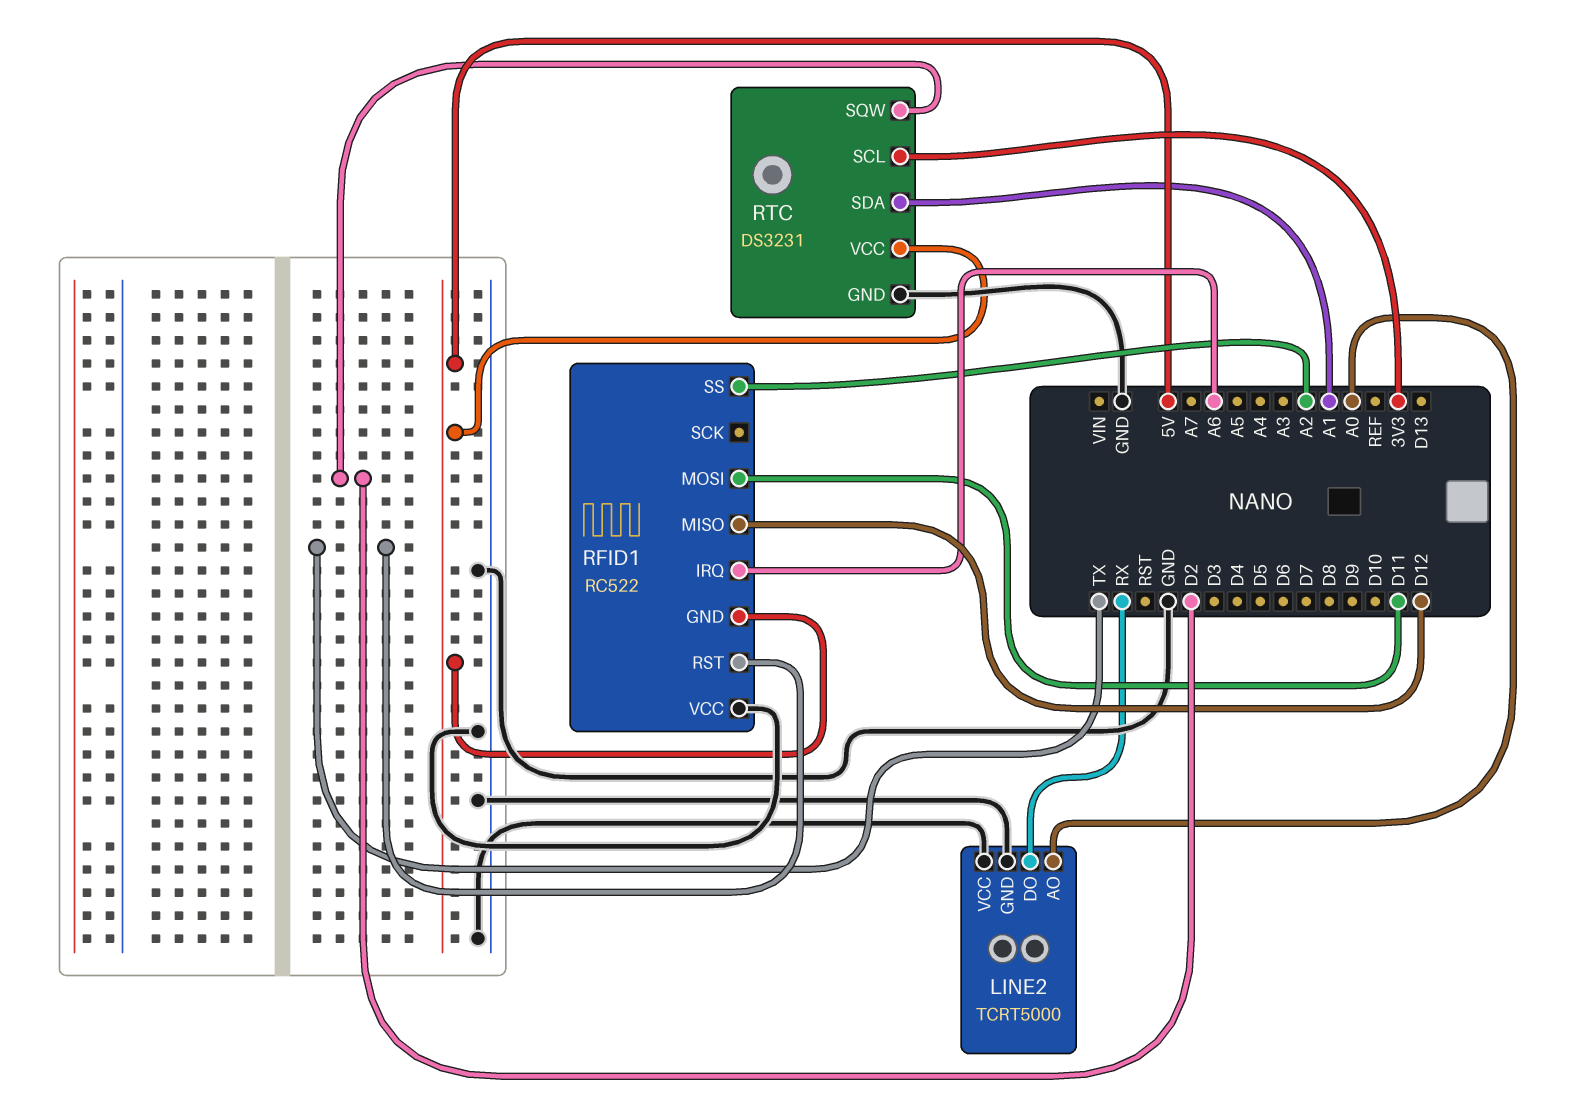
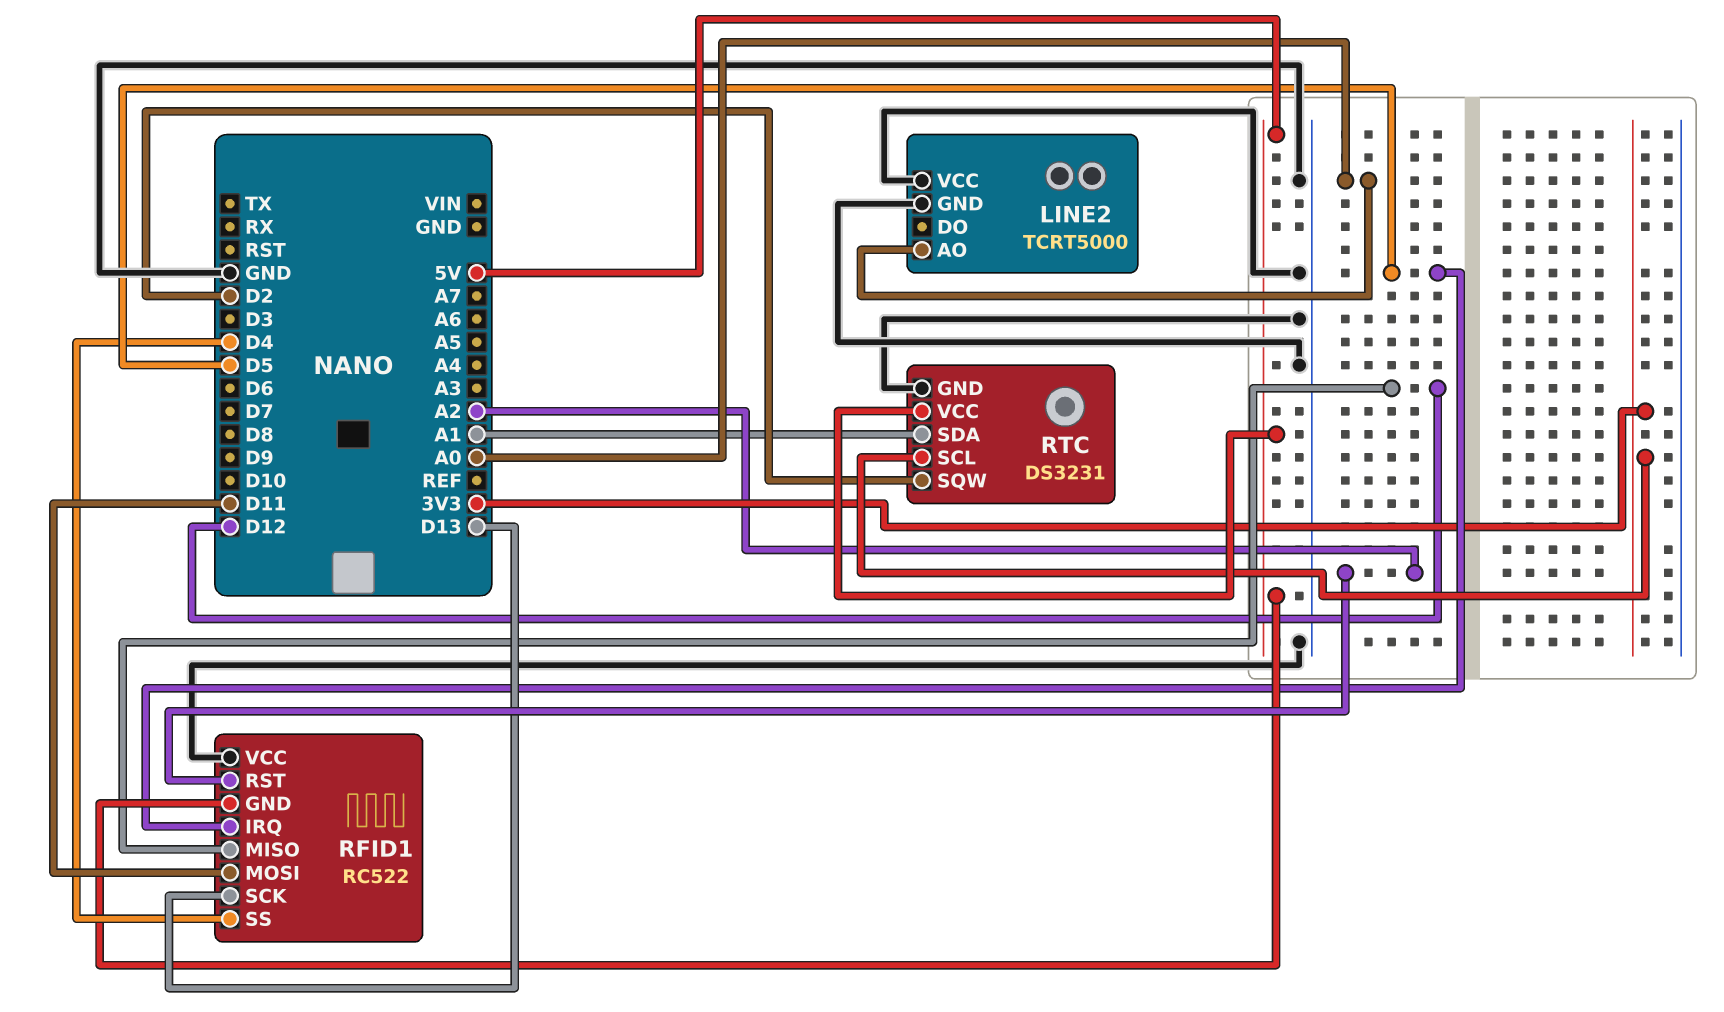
LINE2 pin DO: RX -> none
RFID1 pin IRQ: A6 -> D5
RFID1 pin RST: TX -> A2
RFID1 pin SCK: none -> D13
RFID1 pin SS: A2 -> D4

